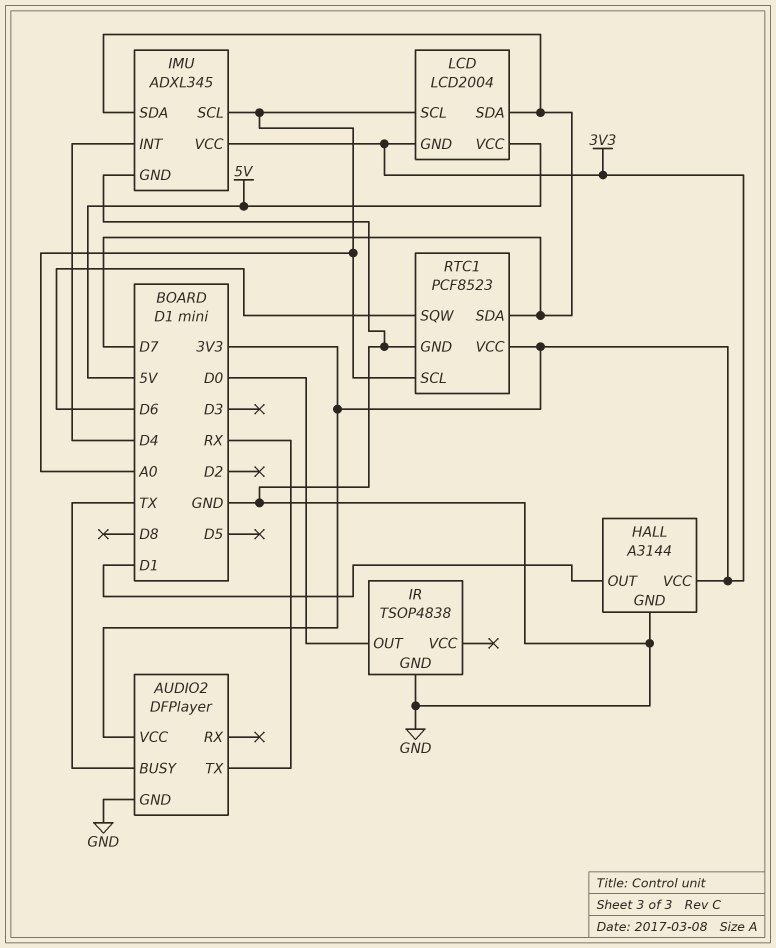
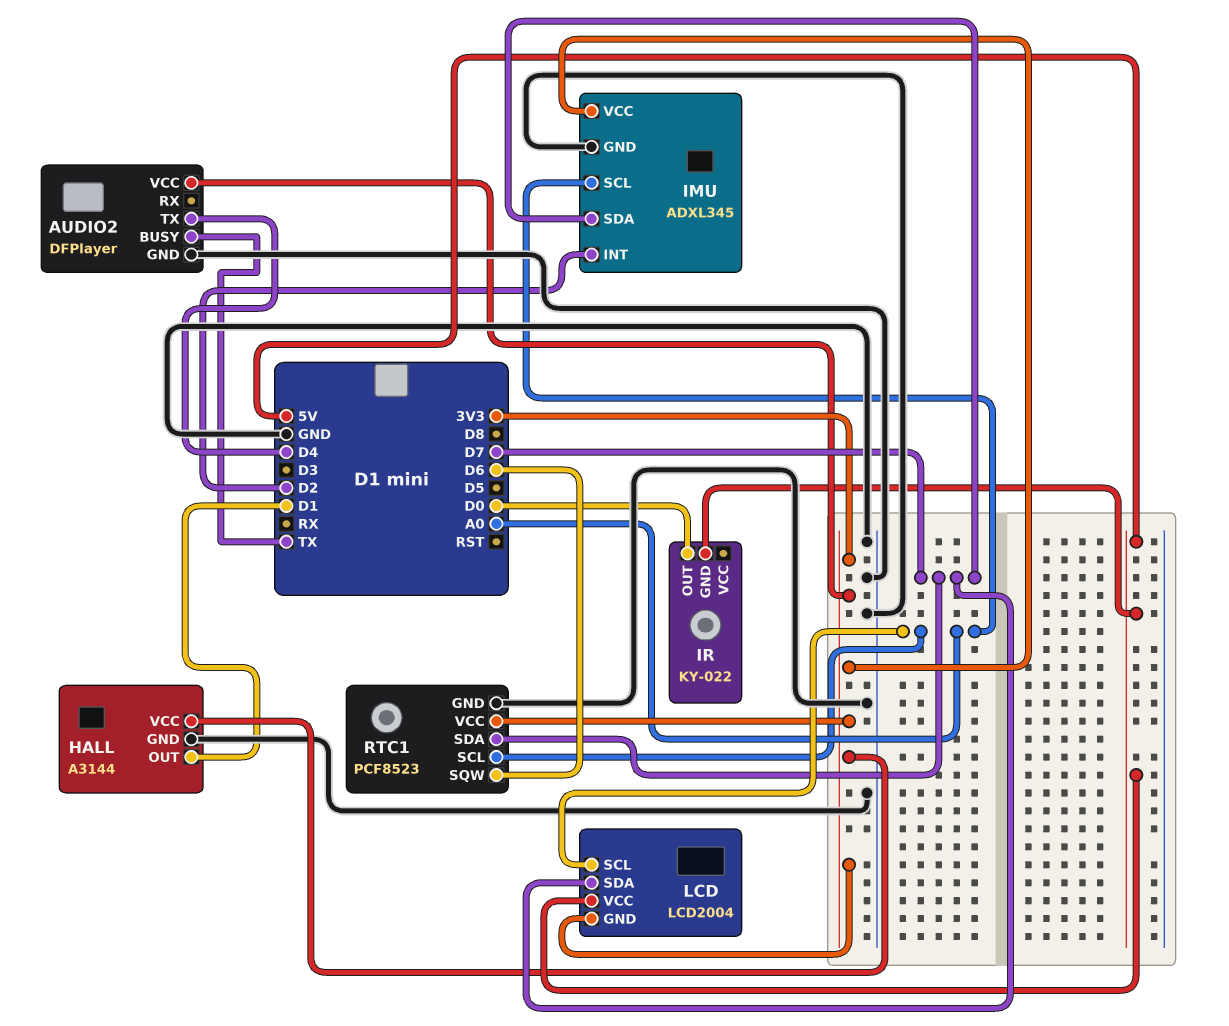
AUDIO2 pin TX: RX -> D4
IMU pin INT: D4 -> D2
IR: TSOP4838 -> KY-022
IR pin GND: GND -> 5V

